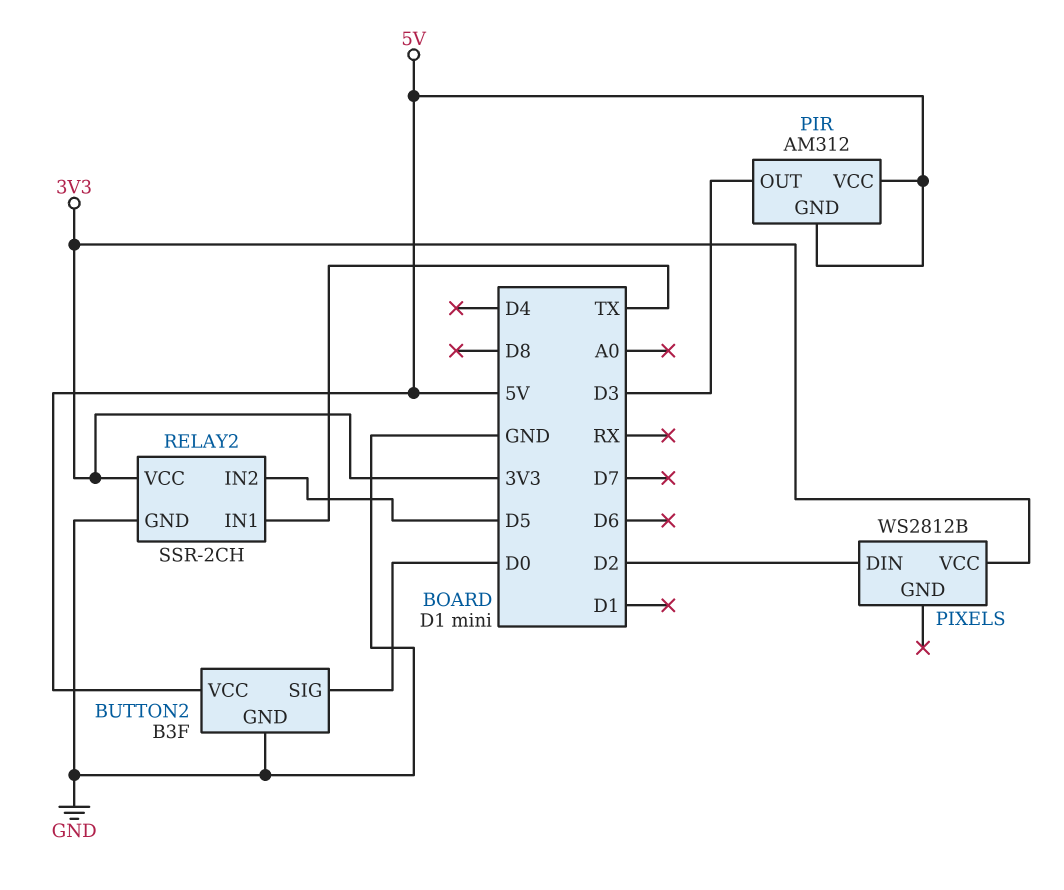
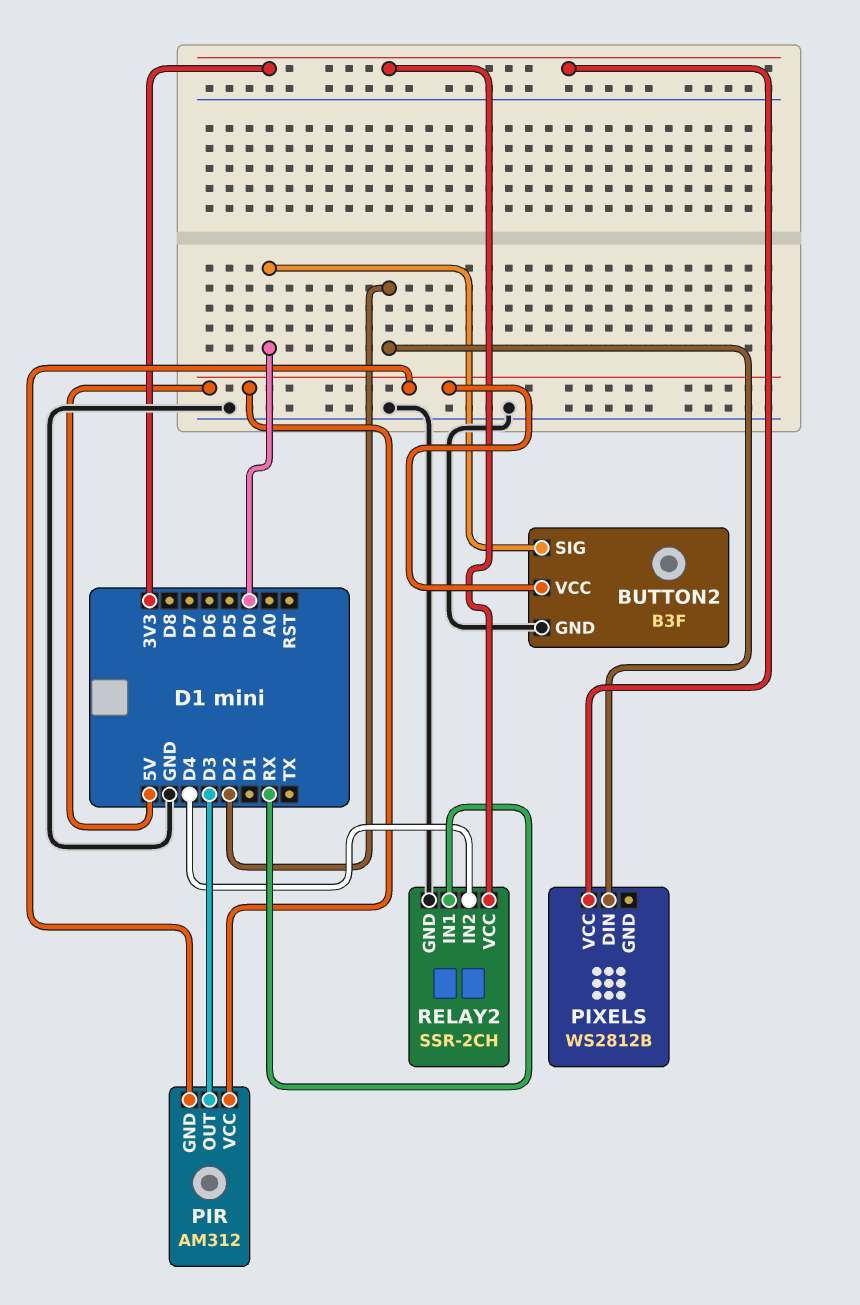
RELAY2 pin IN1: TX -> RX
RELAY2 pin IN2: D5 -> D4

